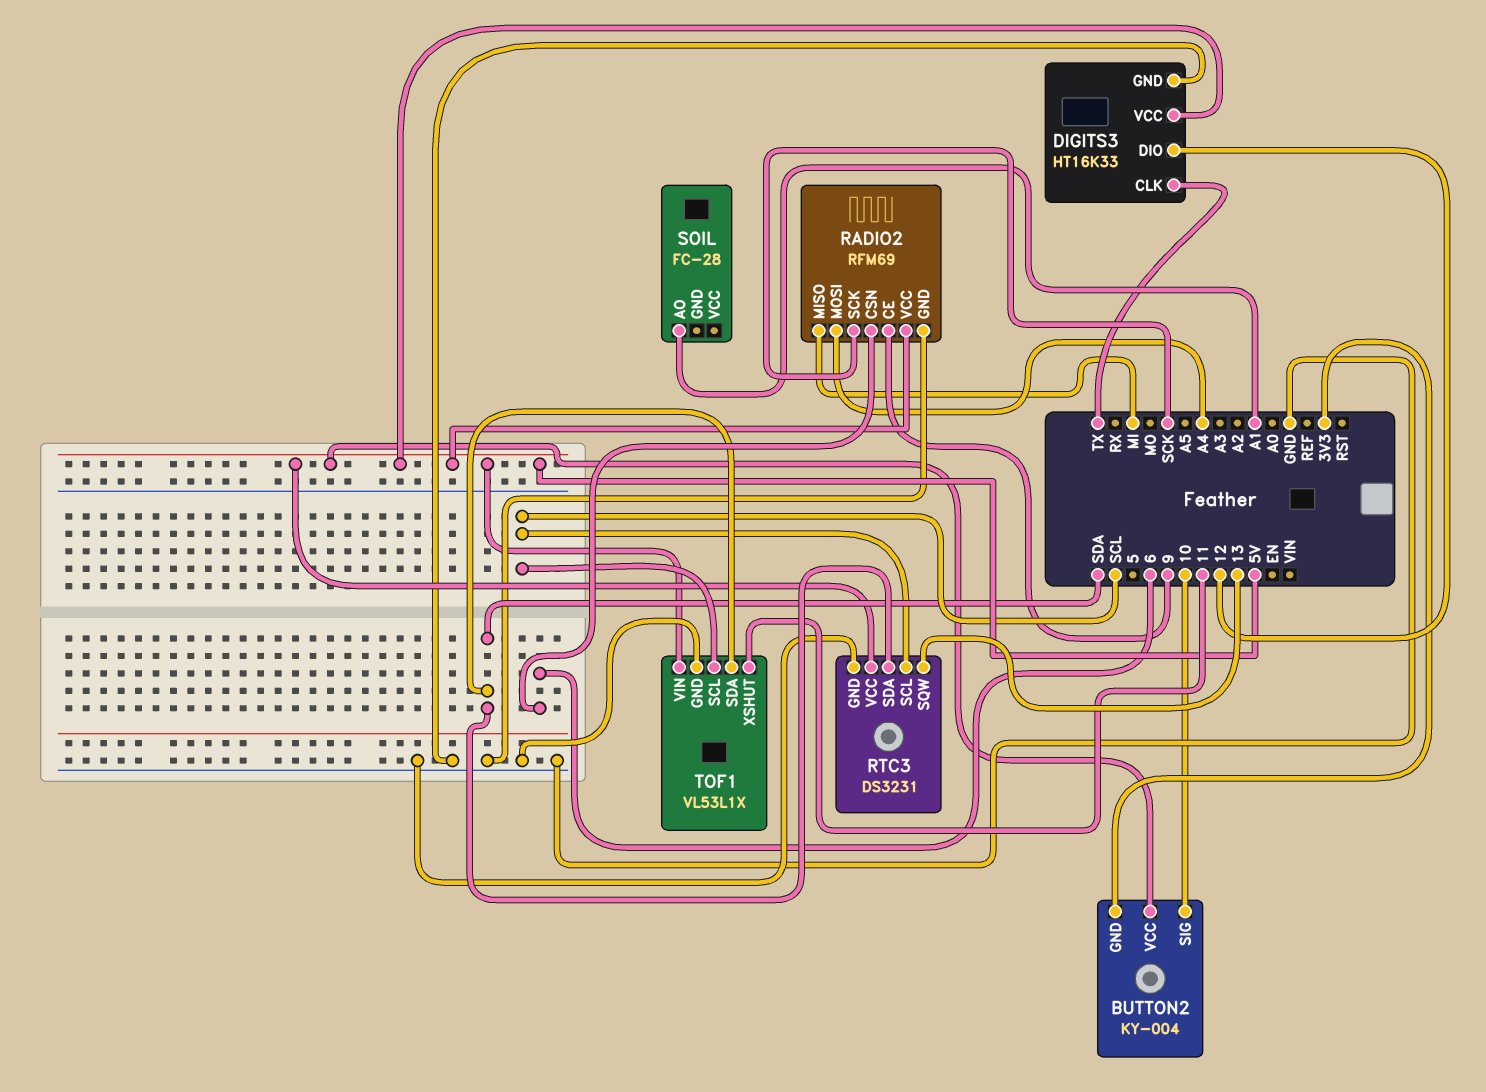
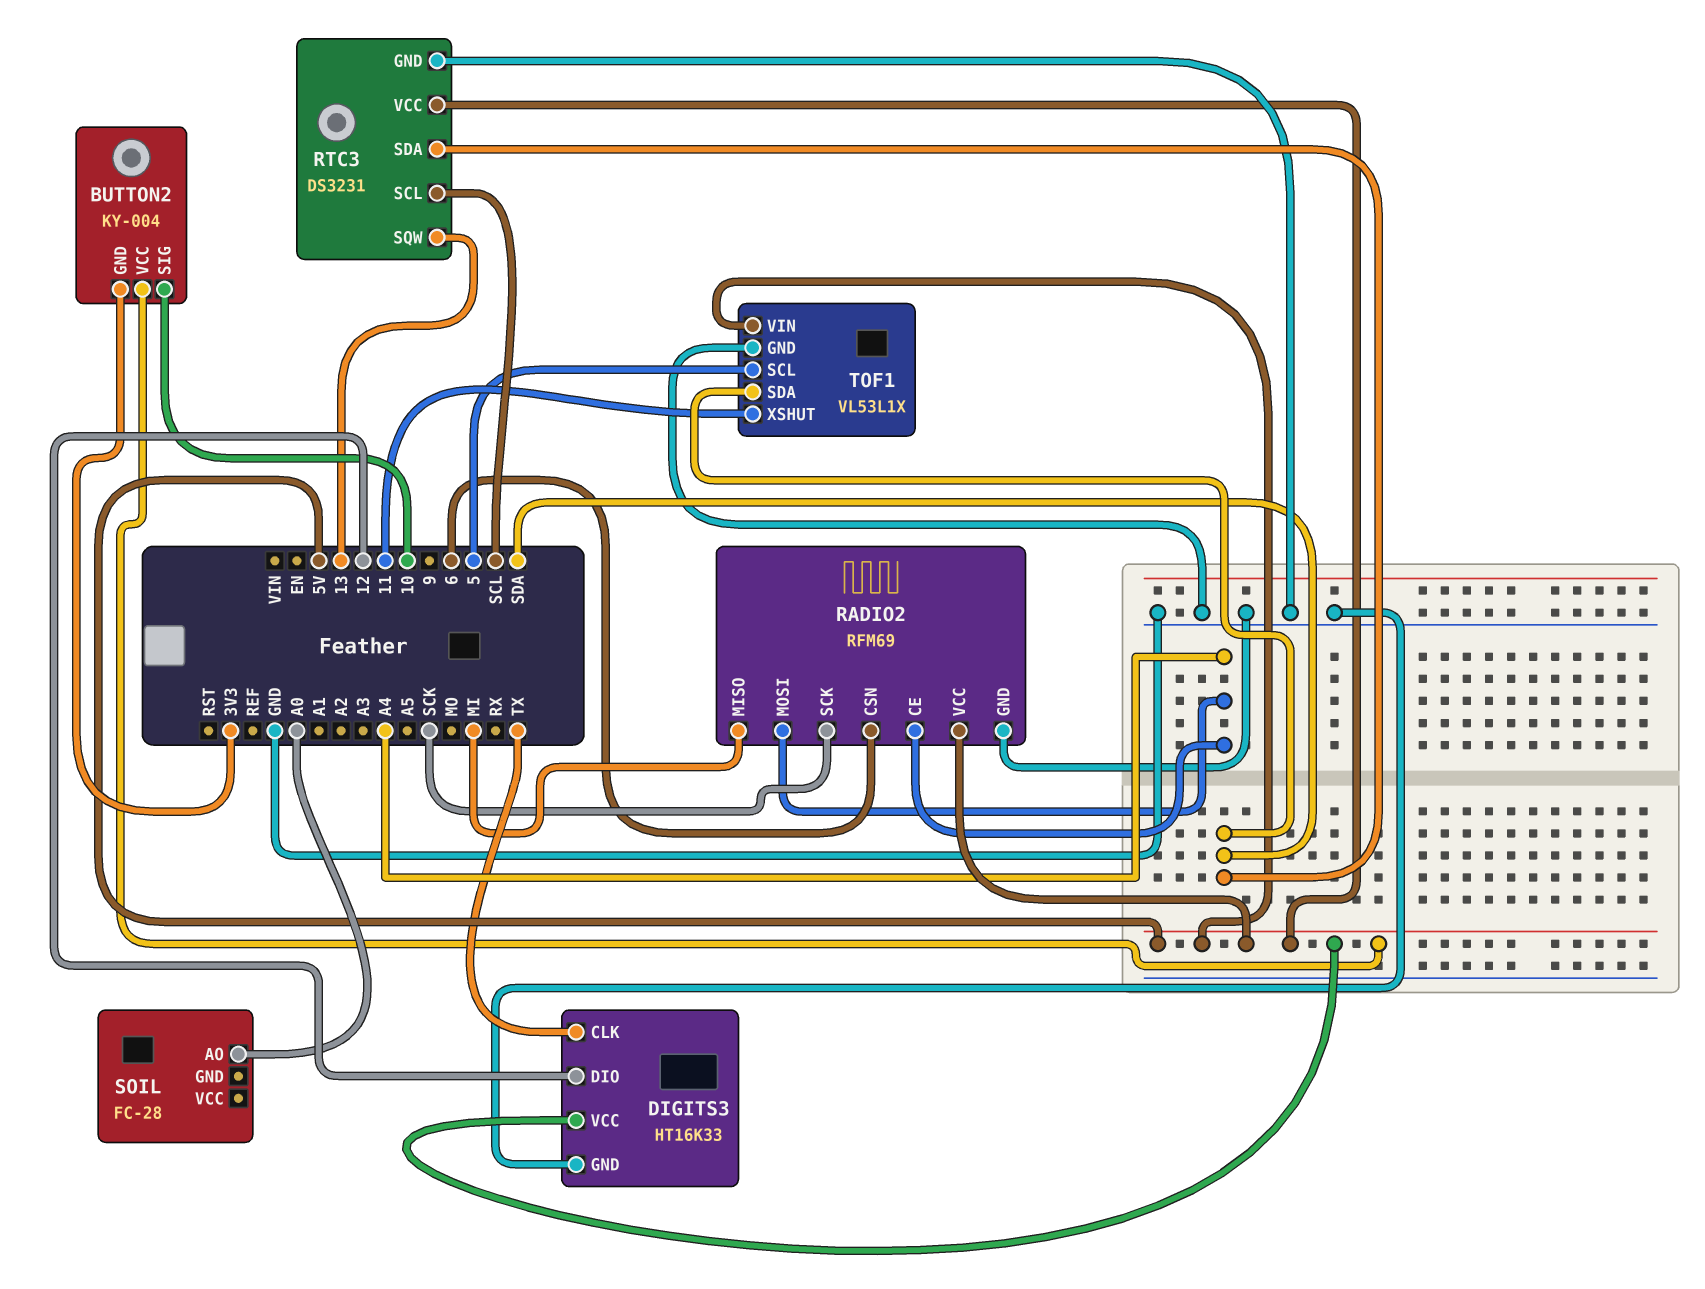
RADIO2 pin CE: 9 -> A4
SOIL pin AO: A1 -> A0
TOF1 pin SCL: SCL -> 5

